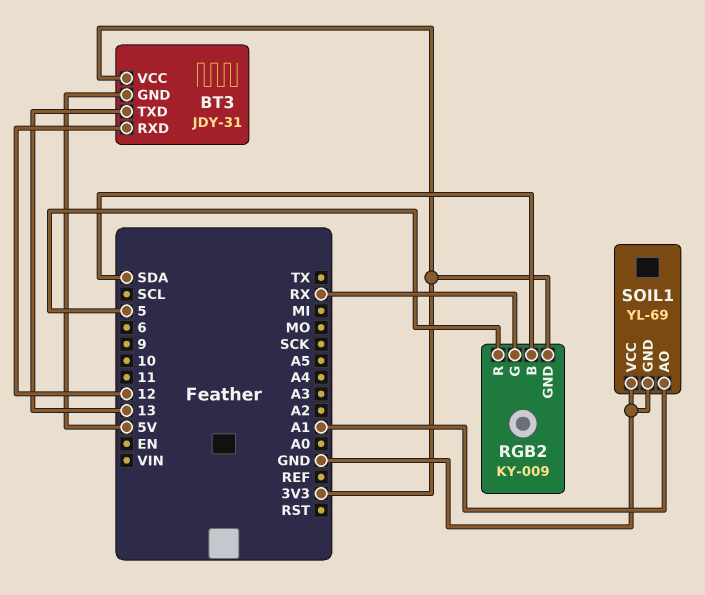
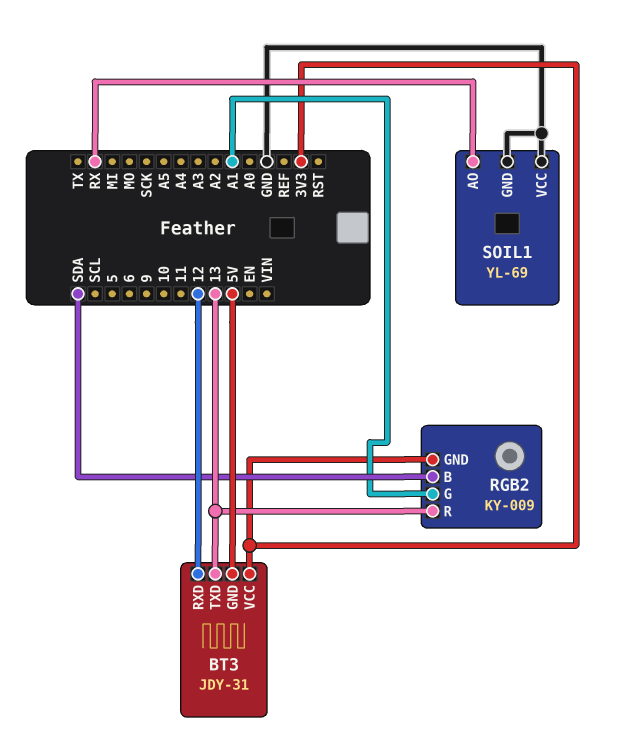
RGB2 pin G: RX -> A1
RGB2 pin R: 5 -> 13
SOIL1 pin AO: A1 -> RX

